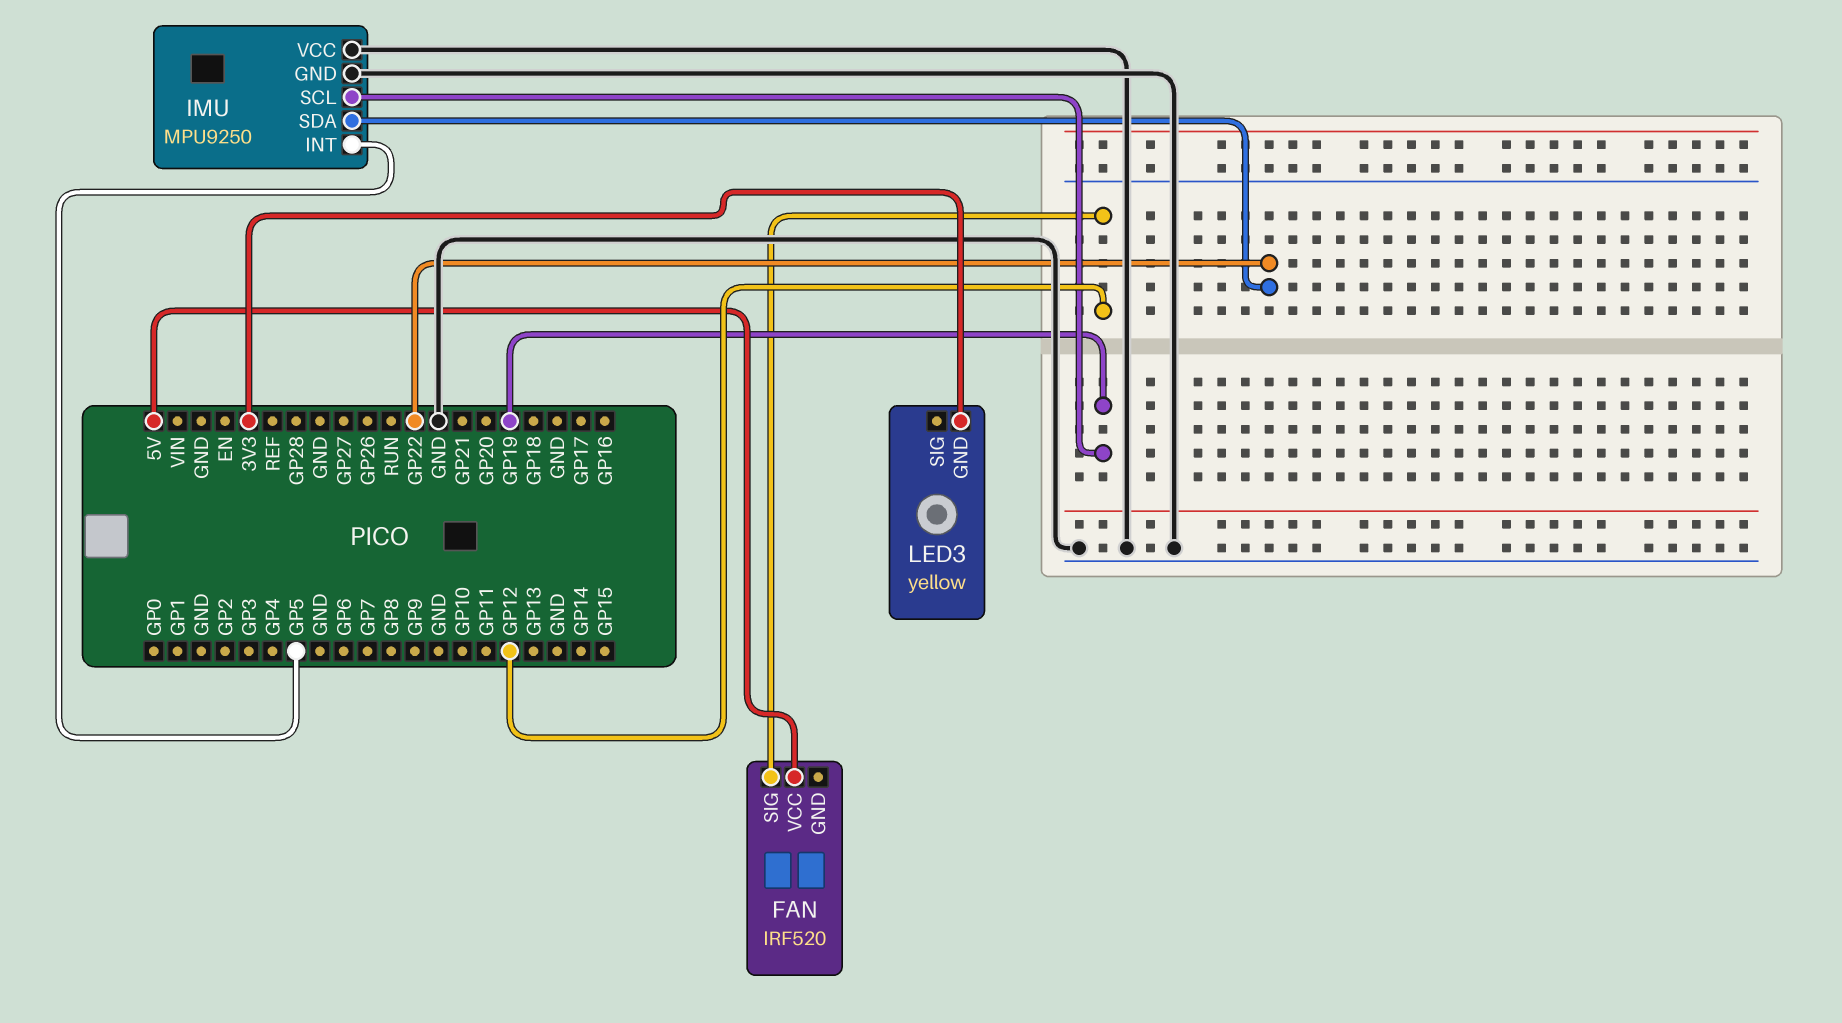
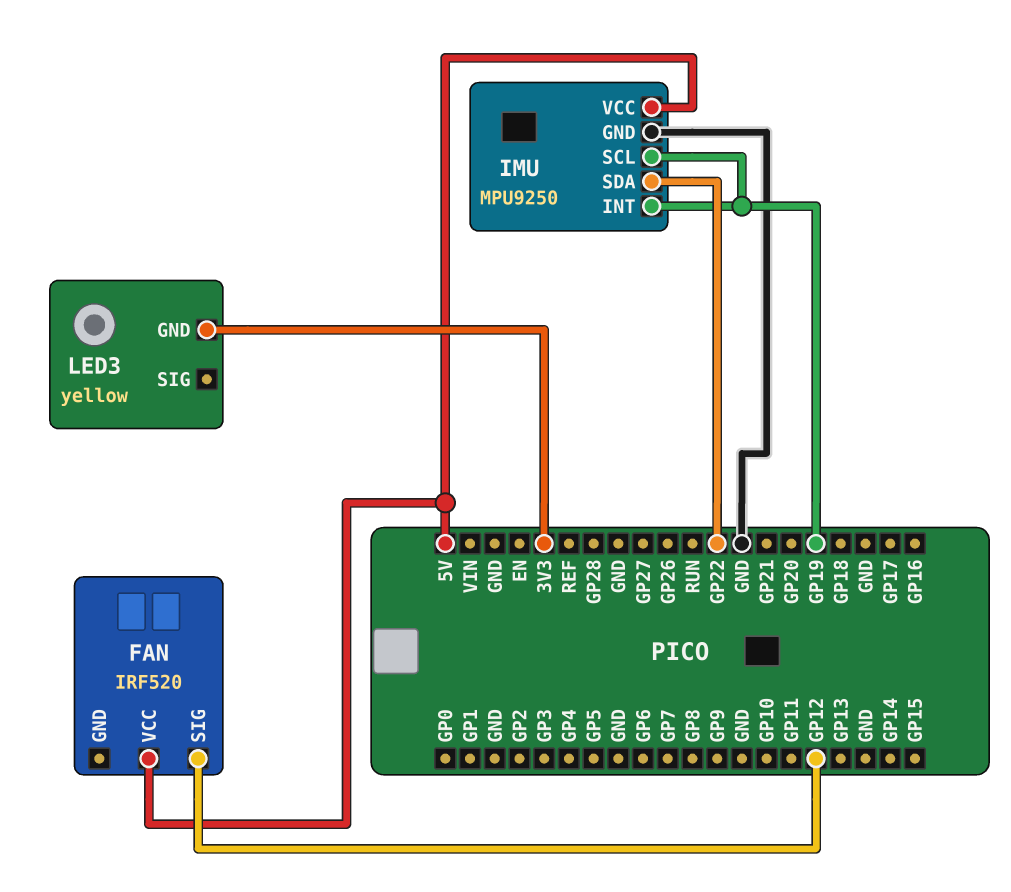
IMU pin INT: GP5 -> GP19
IMU pin VCC: GND -> 5V

